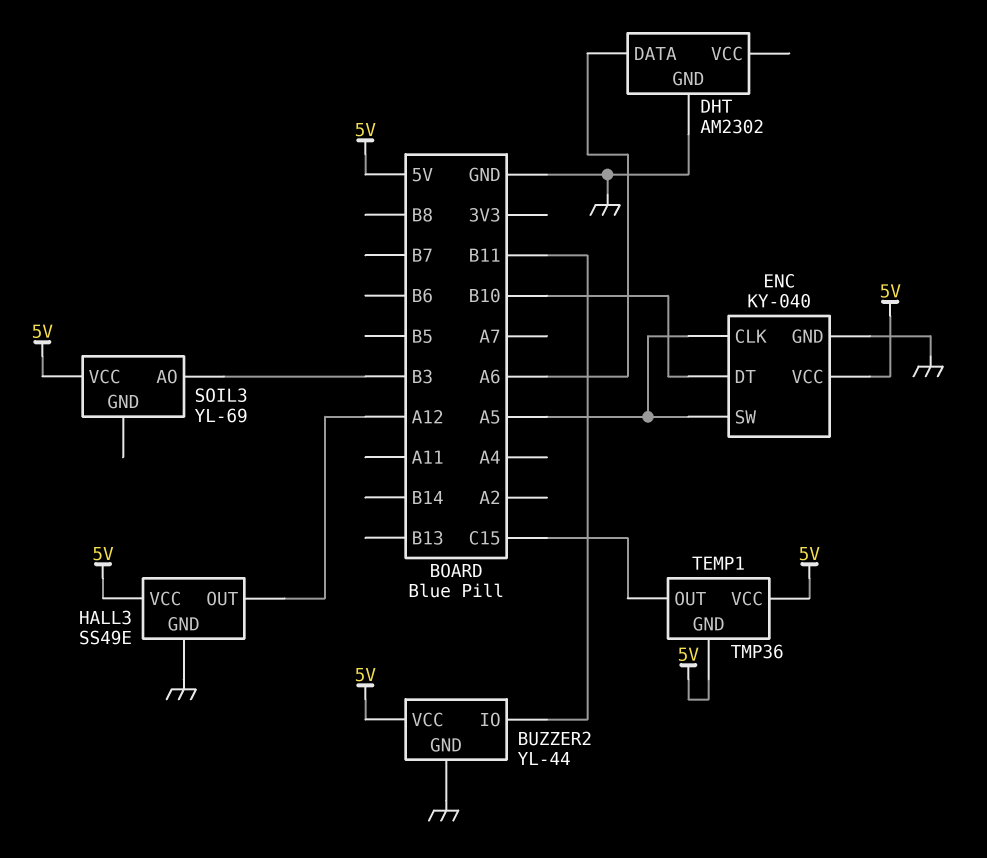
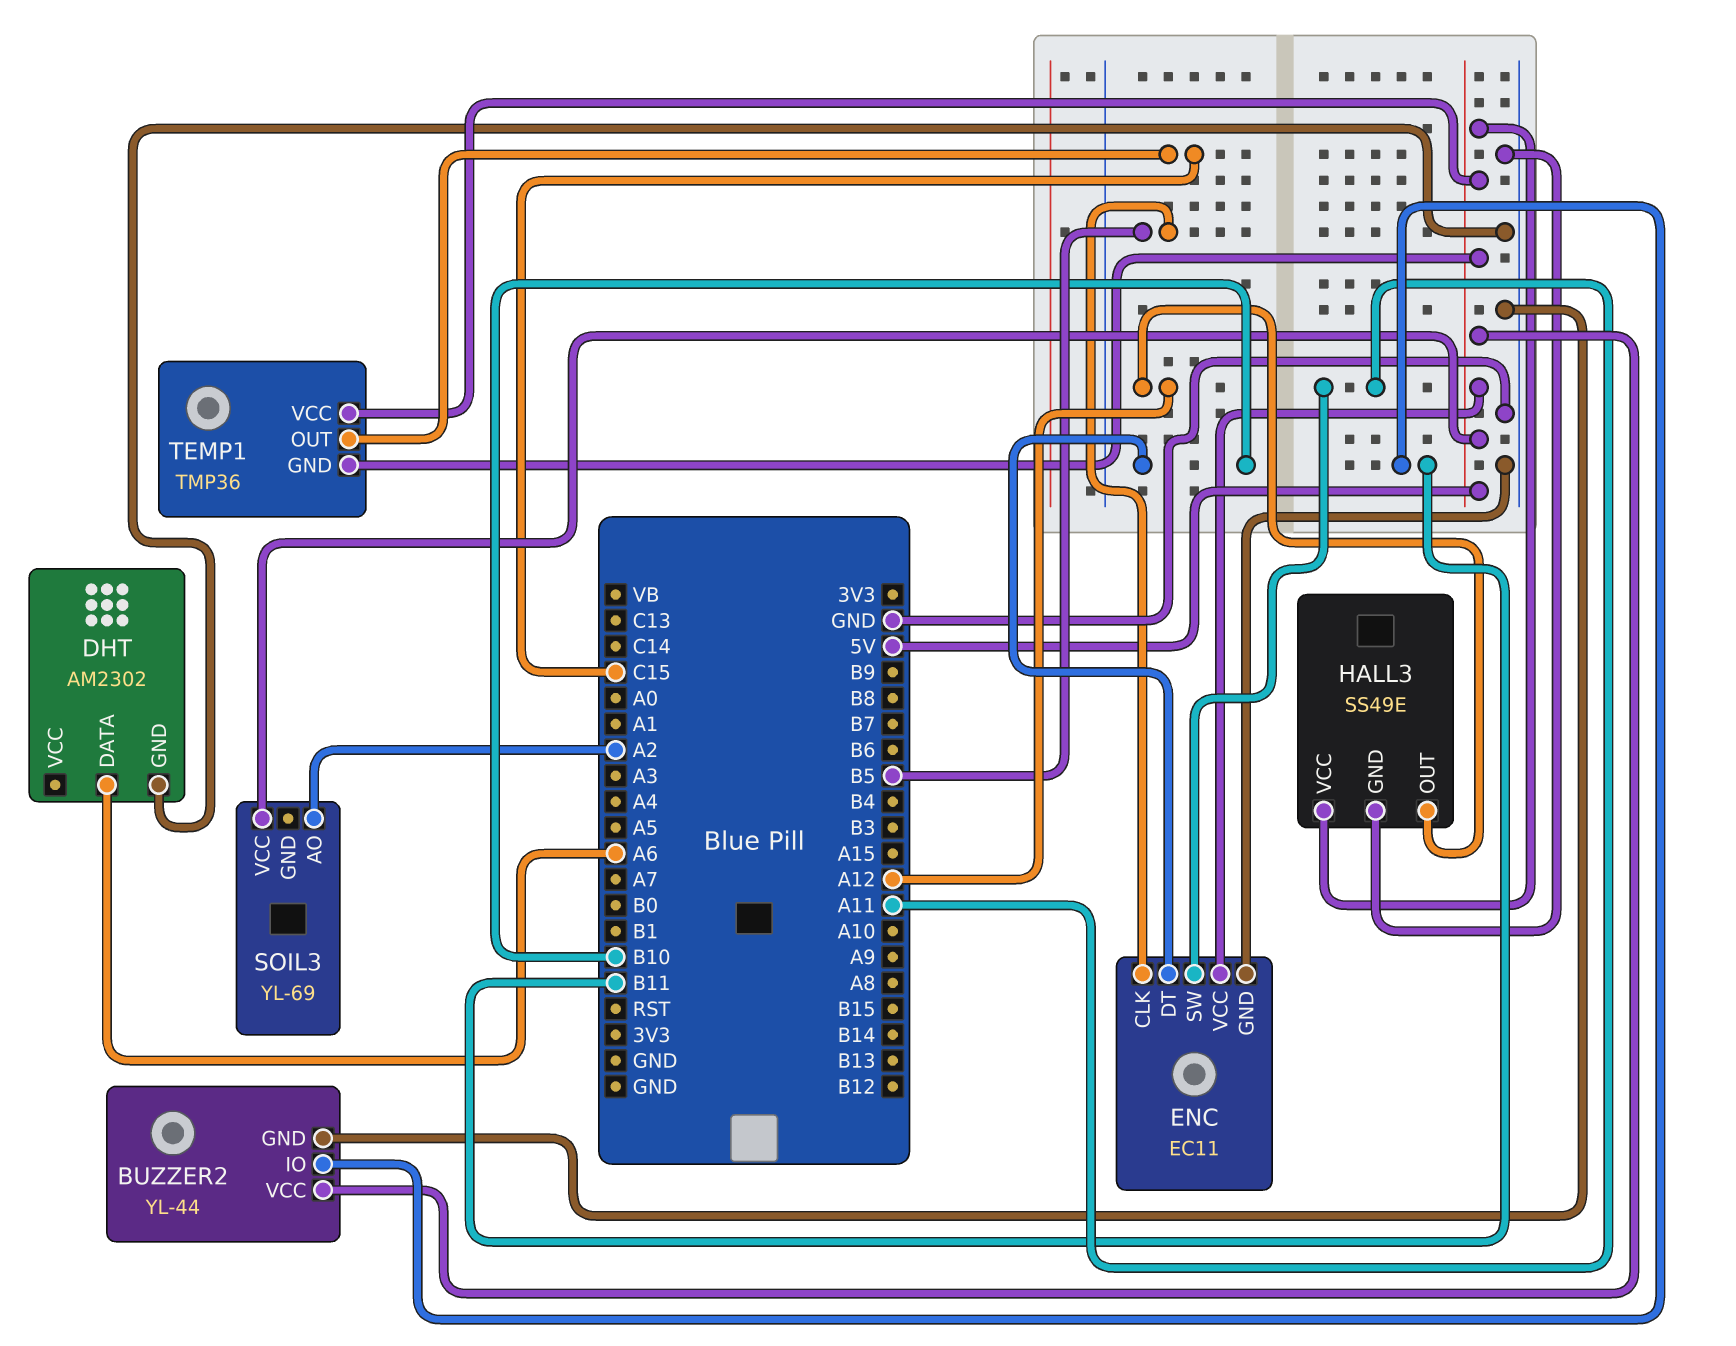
ENC: KY-040 -> EC11
ENC pin CLK: A5 -> B5
ENC pin SW: A5 -> A11
SOIL3 pin AO: B3 -> A2

